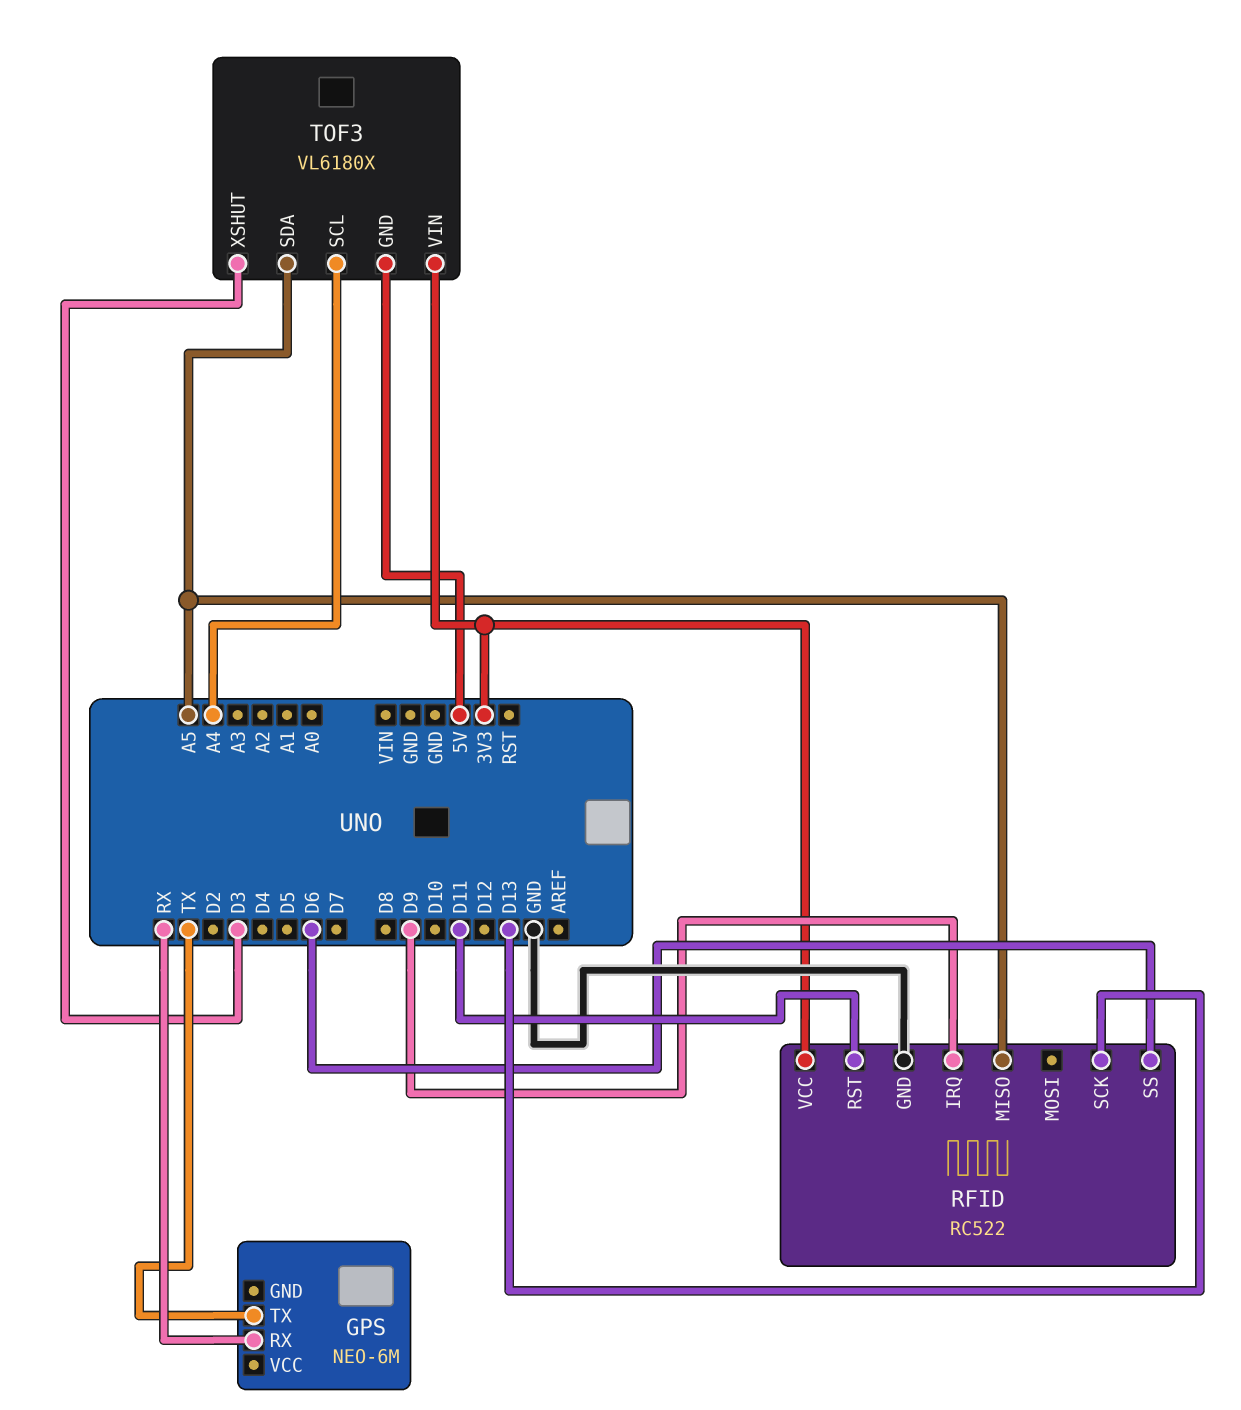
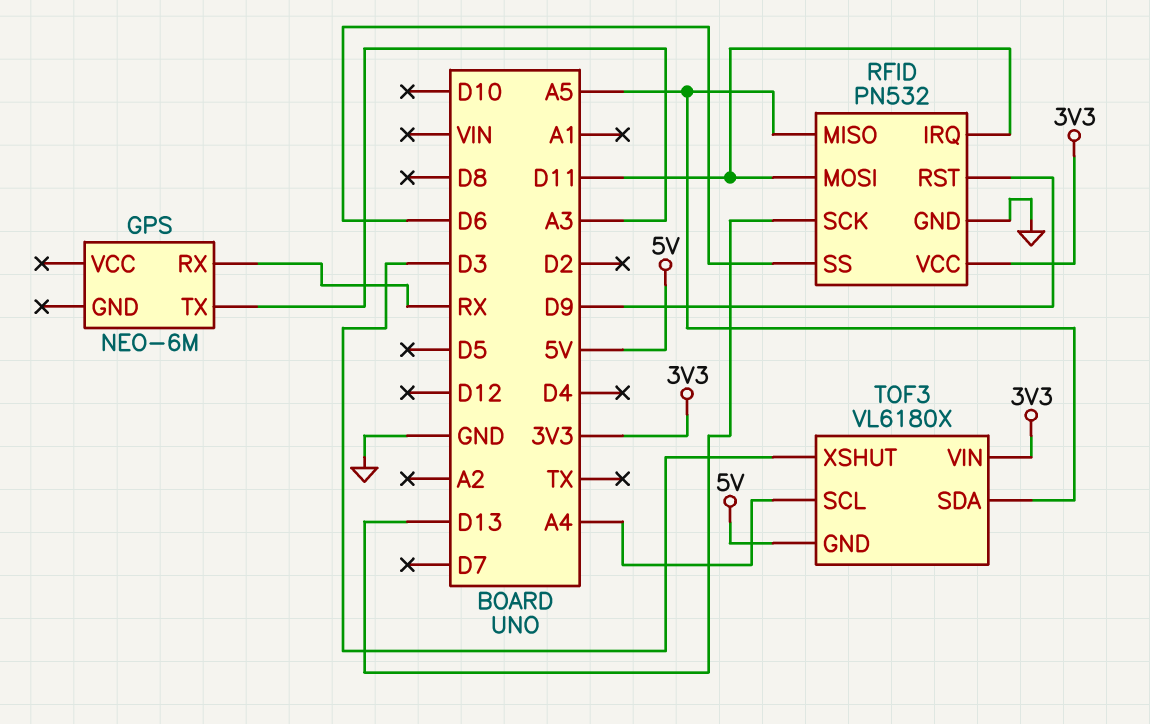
GPS pin TX: TX -> A3
RFID: RC522 -> PN532
RFID pin IRQ: D9 -> D11
RFID pin MOSI: none -> D11
RFID pin RST: D11 -> D9

